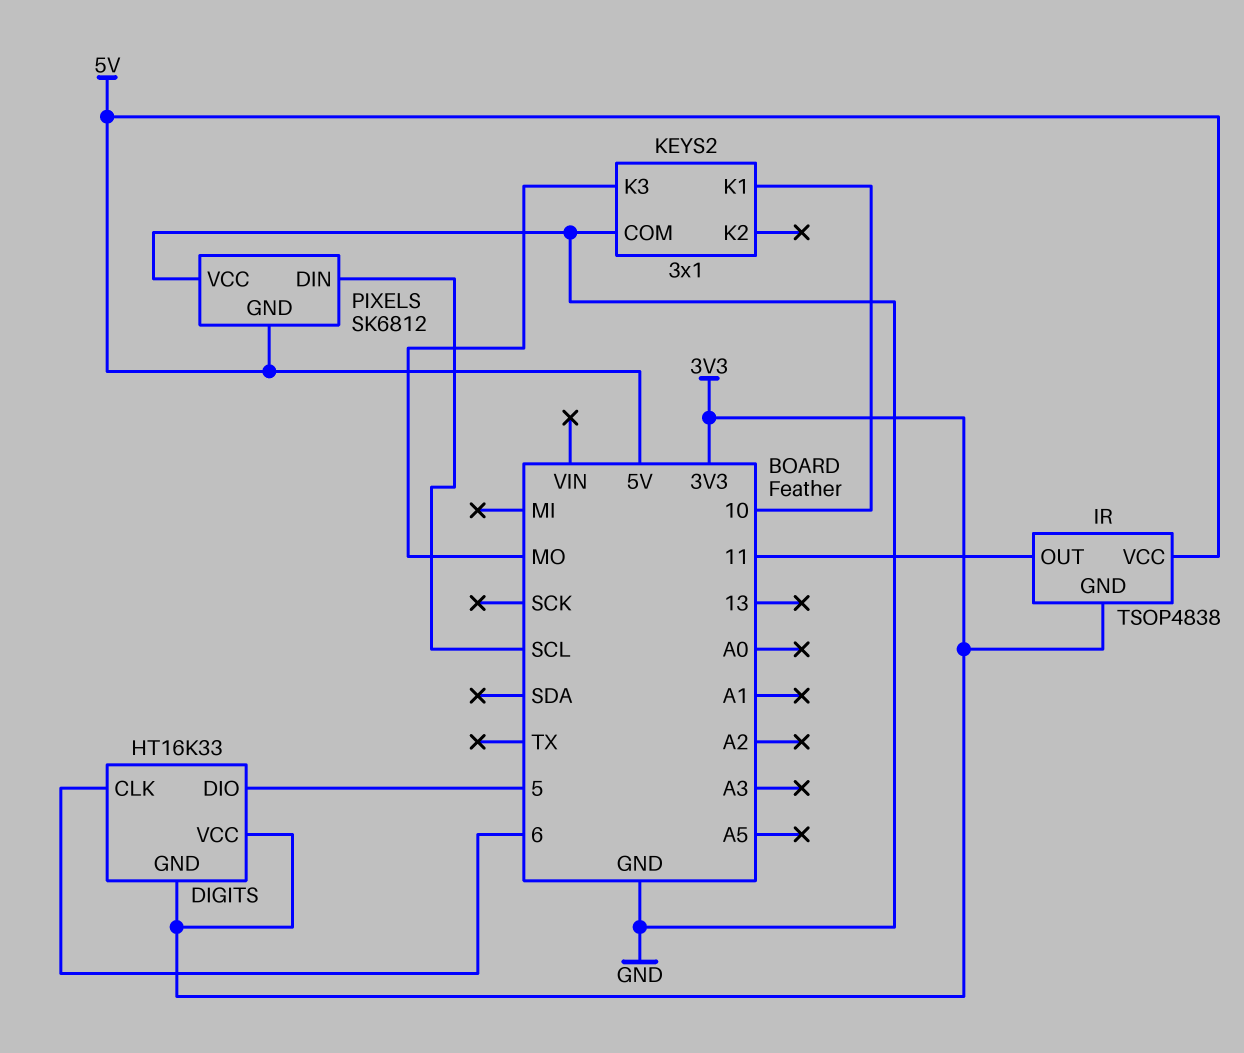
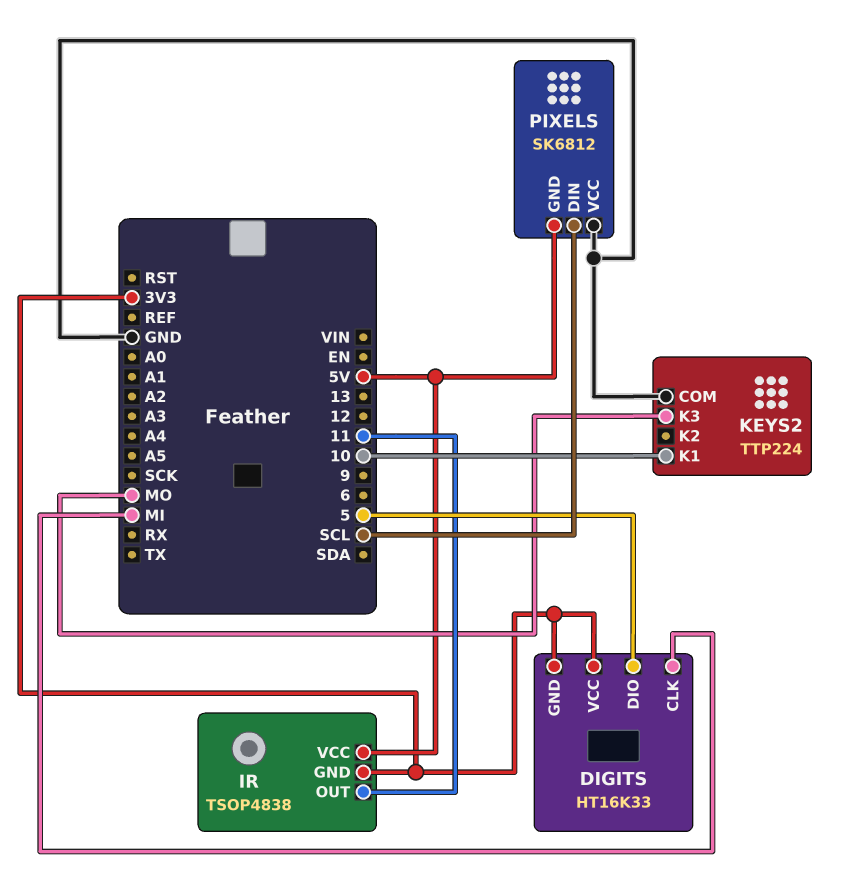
DIGITS pin CLK: 6 -> MI
KEYS2: 3x1 -> TTP224

